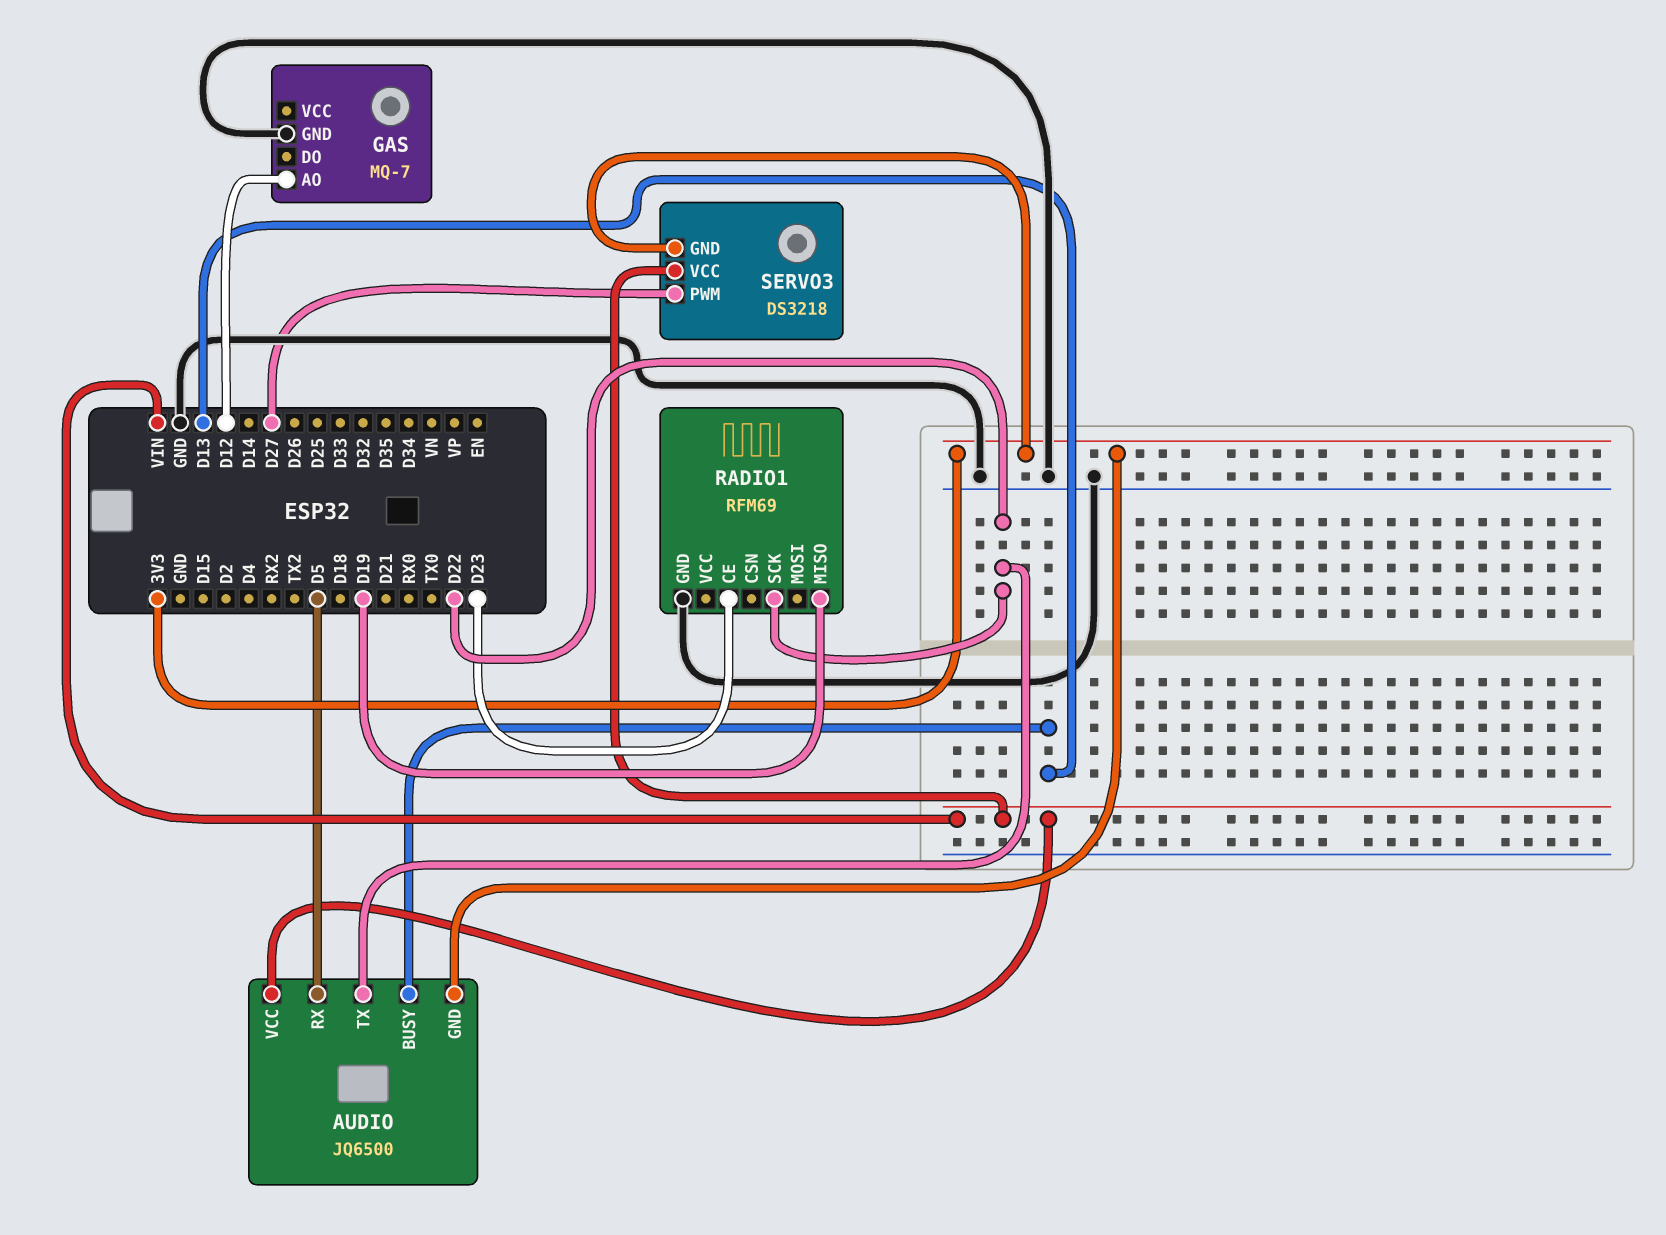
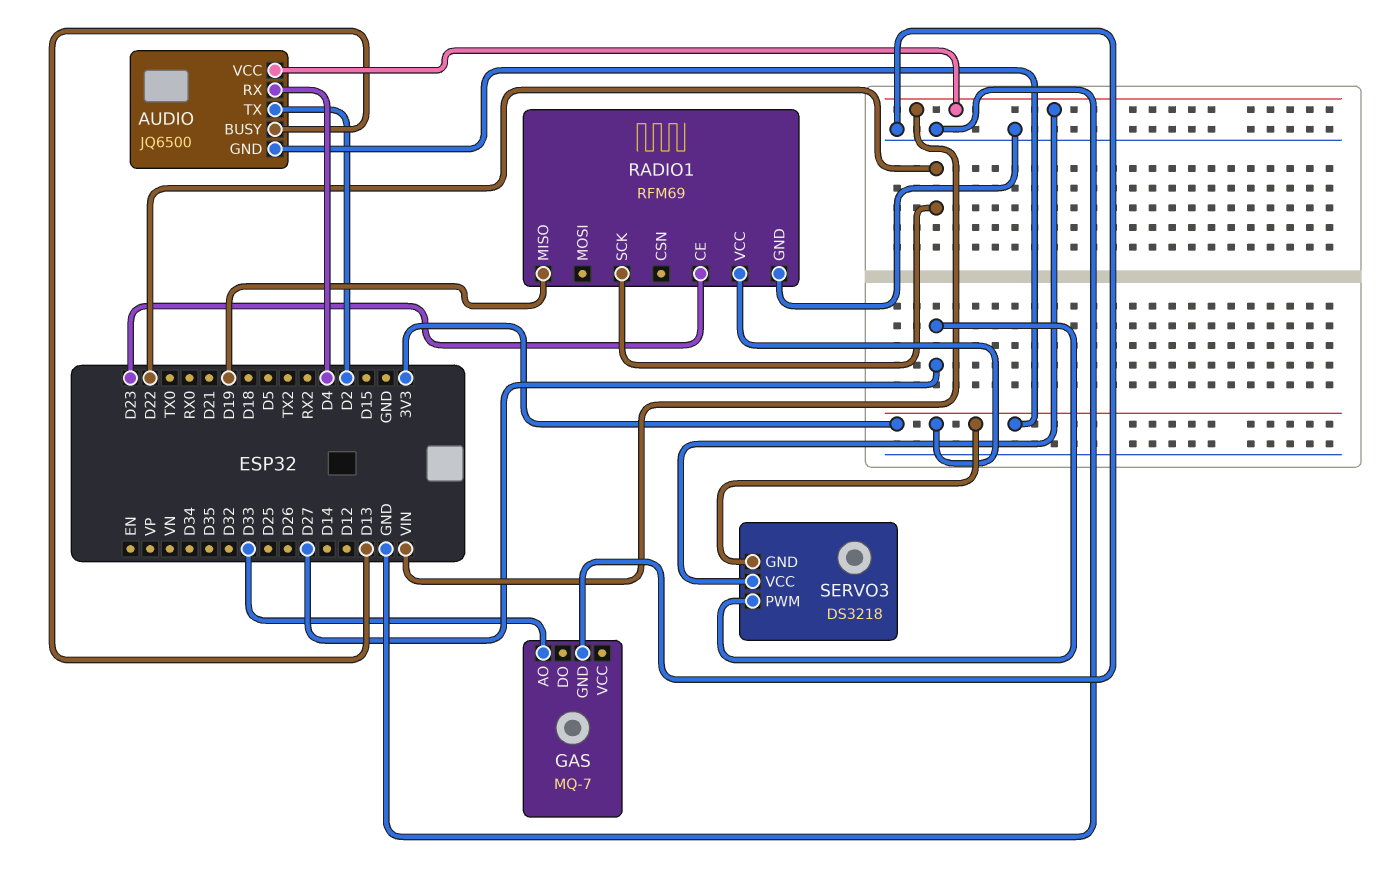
AUDIO pin RX: D5 -> D4
AUDIO pin TX: D22 -> D2
GAS pin AO: D12 -> D33
RADIO1 pin VCC: none -> 3V3

